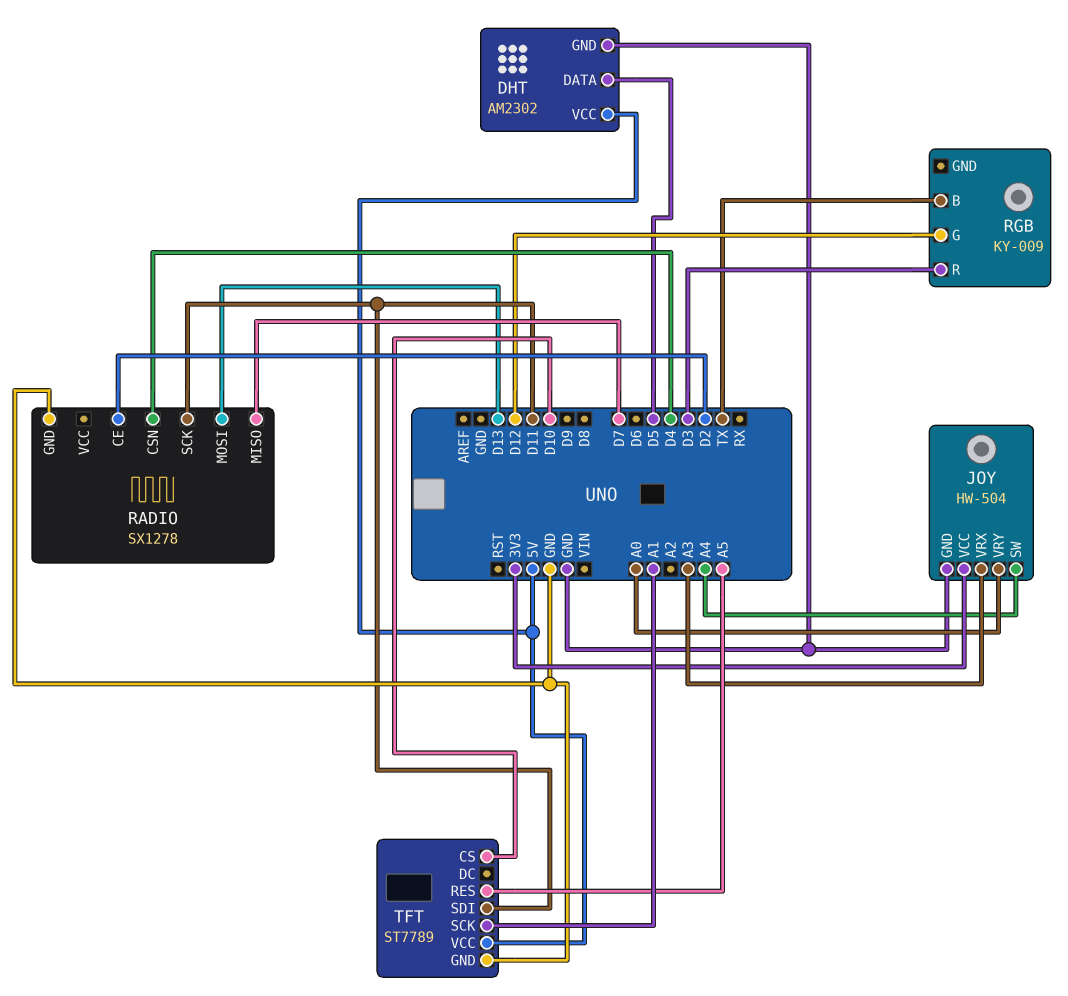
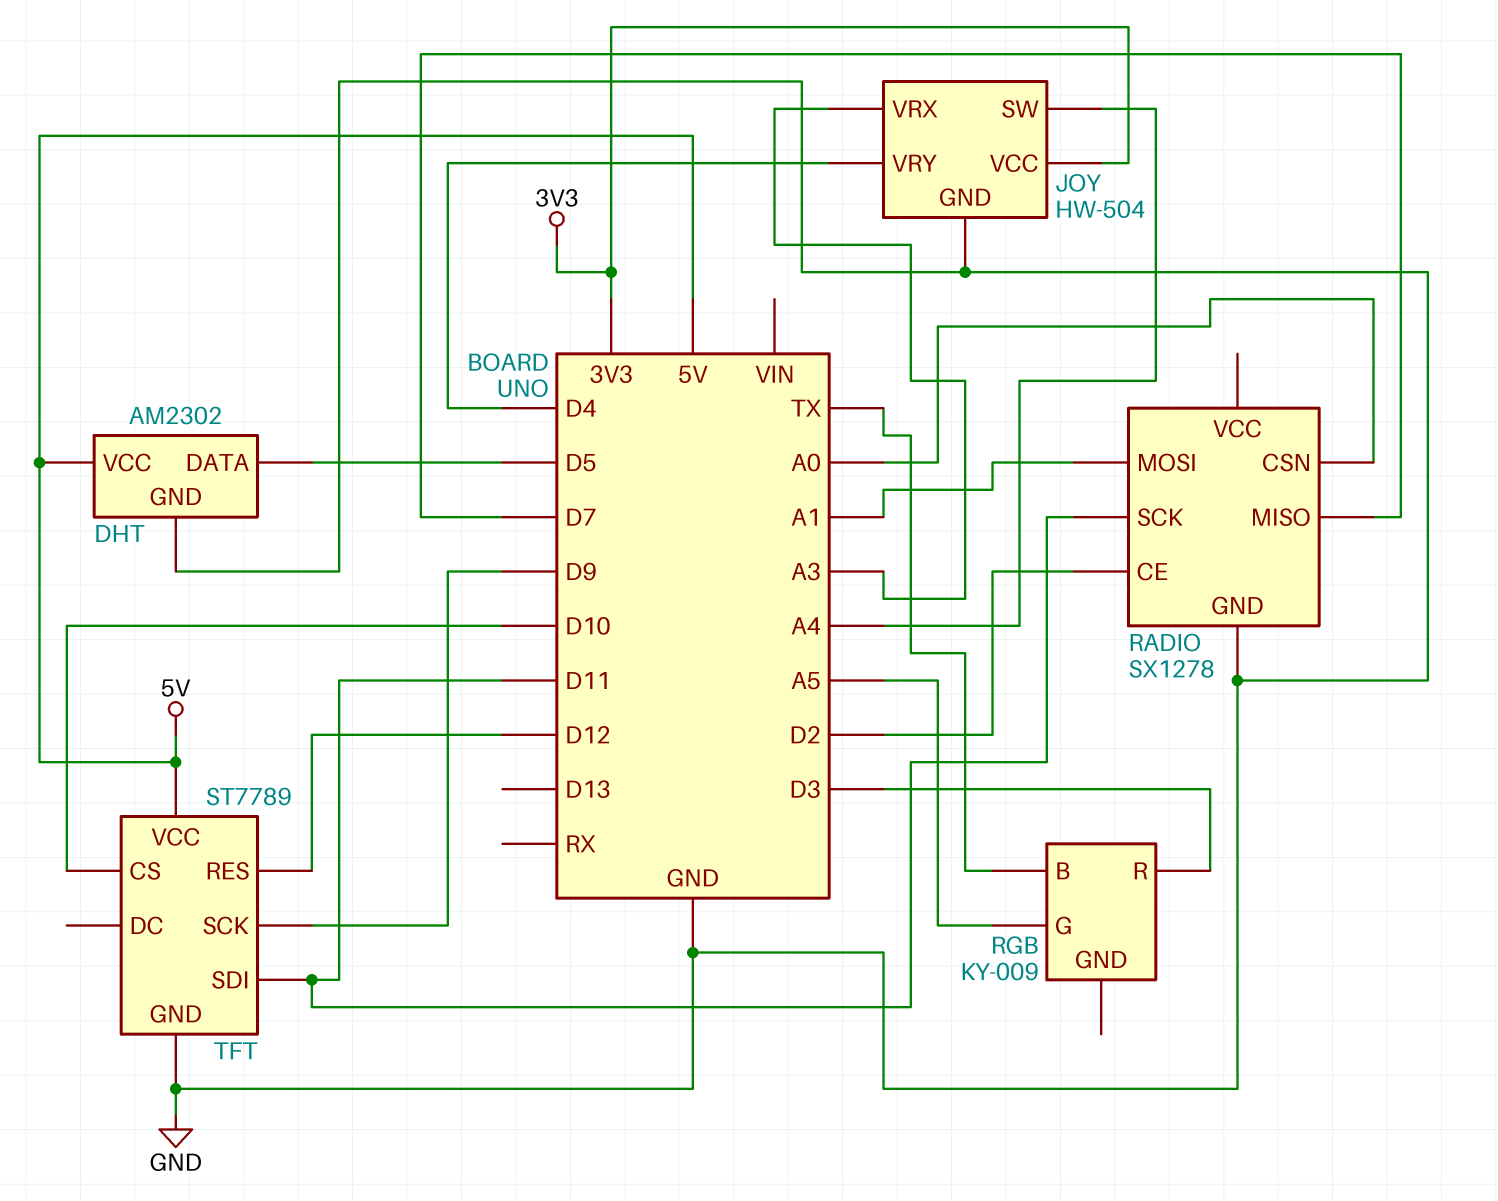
JOY pin VRY: A0 -> D4
RADIO pin CSN: D4 -> A0
RADIO pin MOSI: D13 -> A1
RGB pin G: D12 -> A5
TFT pin RES: A5 -> D12
TFT pin SCK: A1 -> D9

